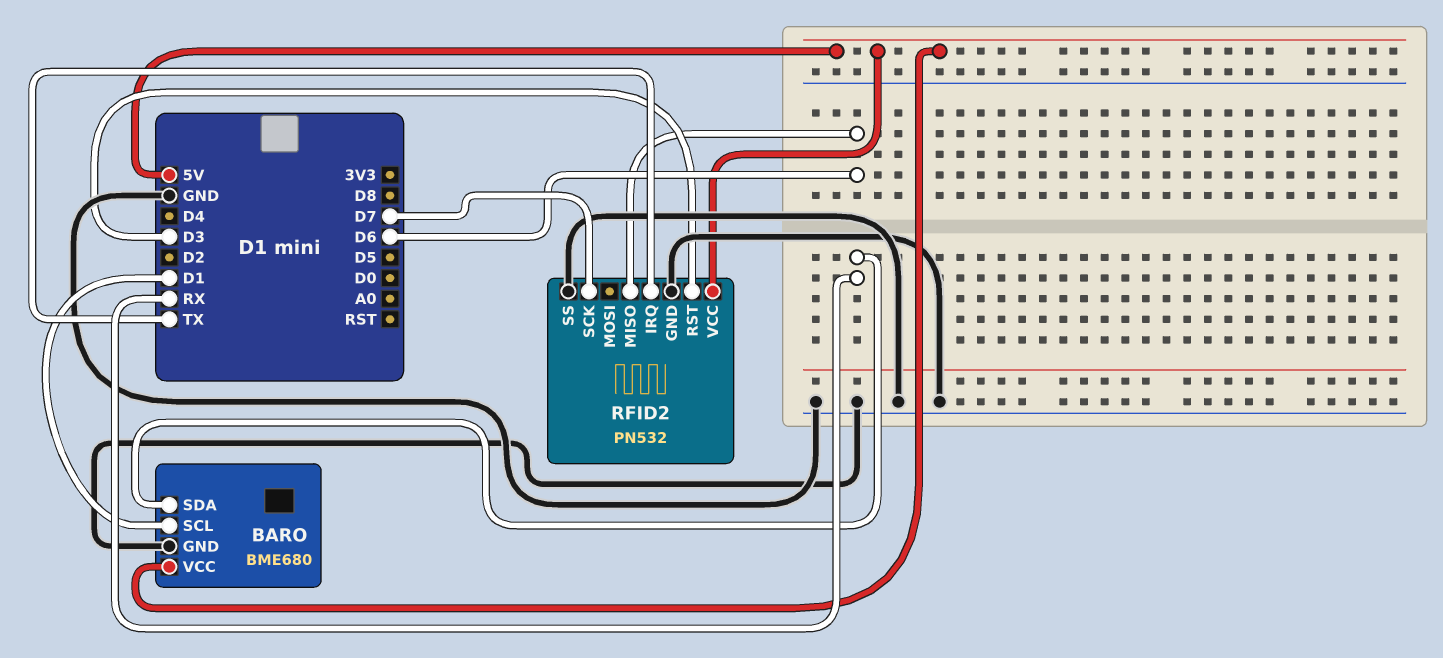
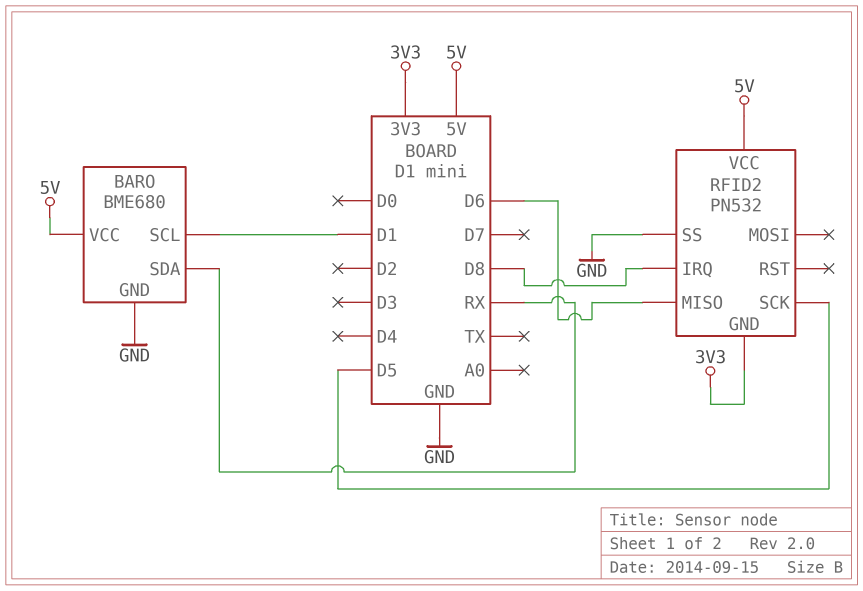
RFID2 pin GND: GND -> 3V3
RFID2 pin IRQ: TX -> D8
RFID2 pin RST: D3 -> none
RFID2 pin SCK: D7 -> D5

